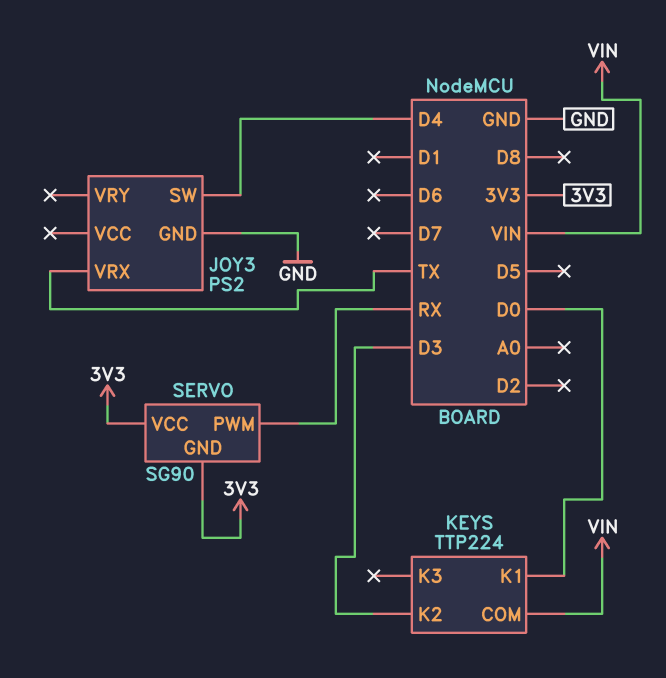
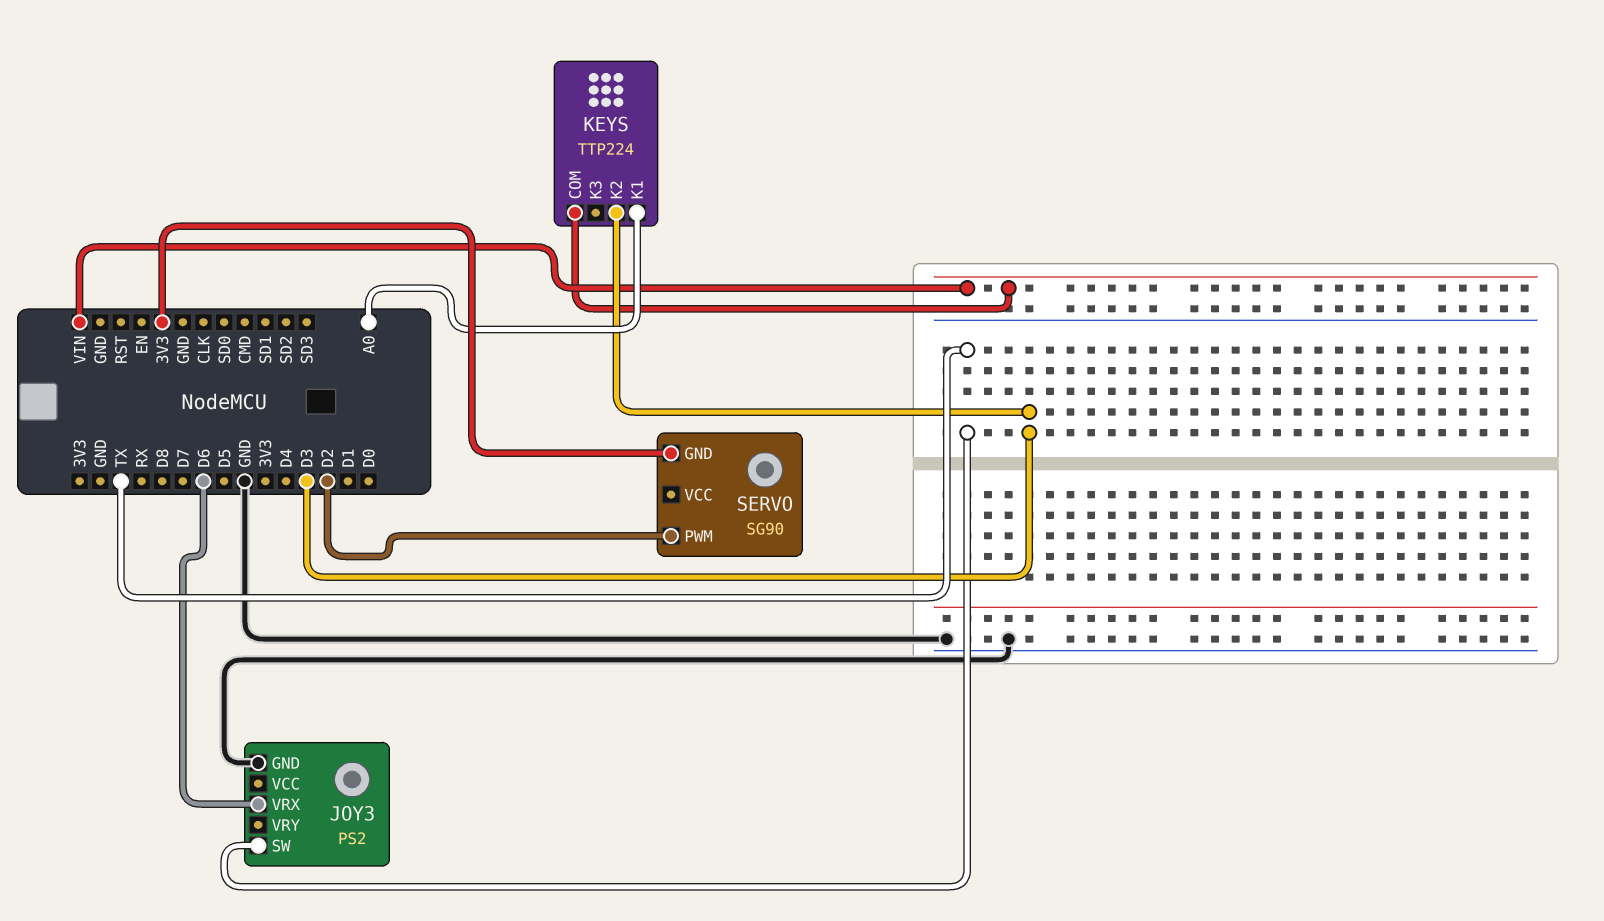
JOY3 pin SW: D4 -> TX
JOY3 pin VRX: TX -> D6
KEYS pin K1: D0 -> A0
SERVO pin PWM: RX -> D2
SERVO pin VCC: 3V3 -> none

